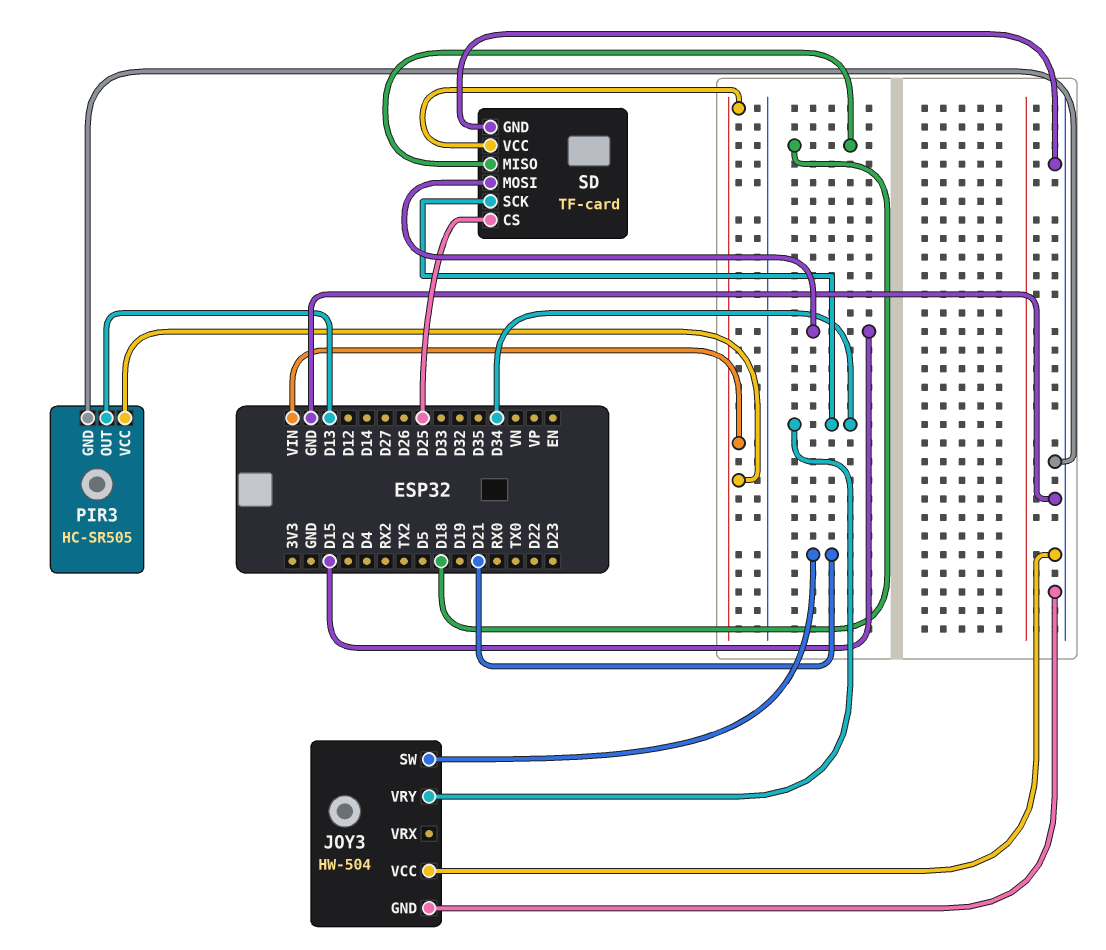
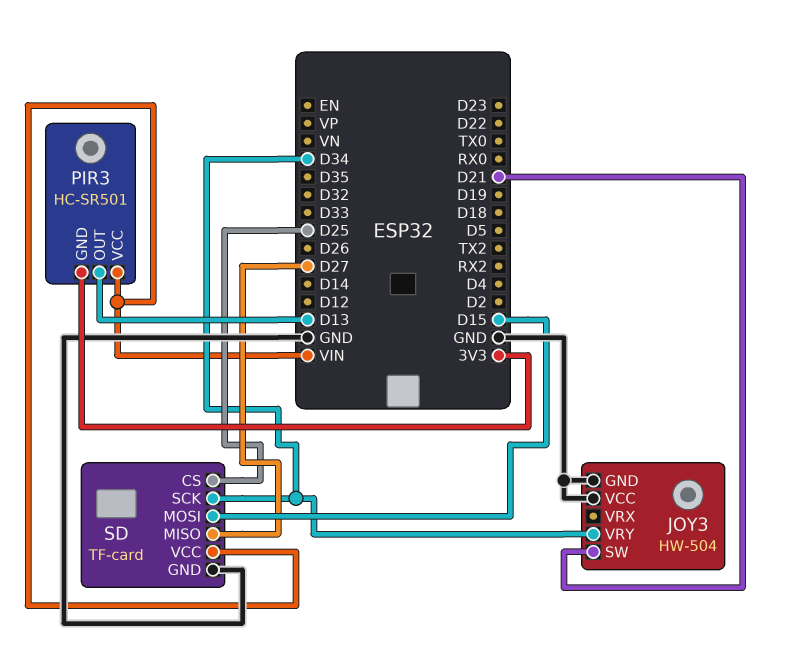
PIR3: HC-SR505 -> HC-SR501
PIR3 pin GND: GND -> 3V3
SD pin MISO: D18 -> D27

